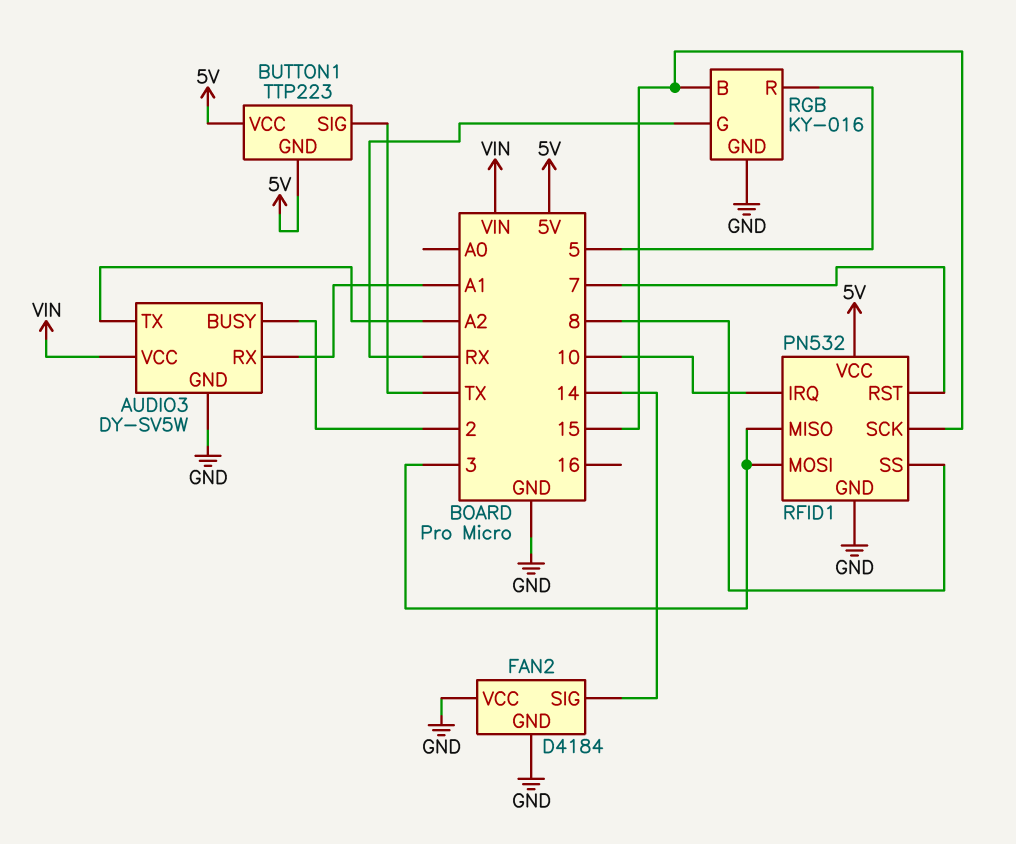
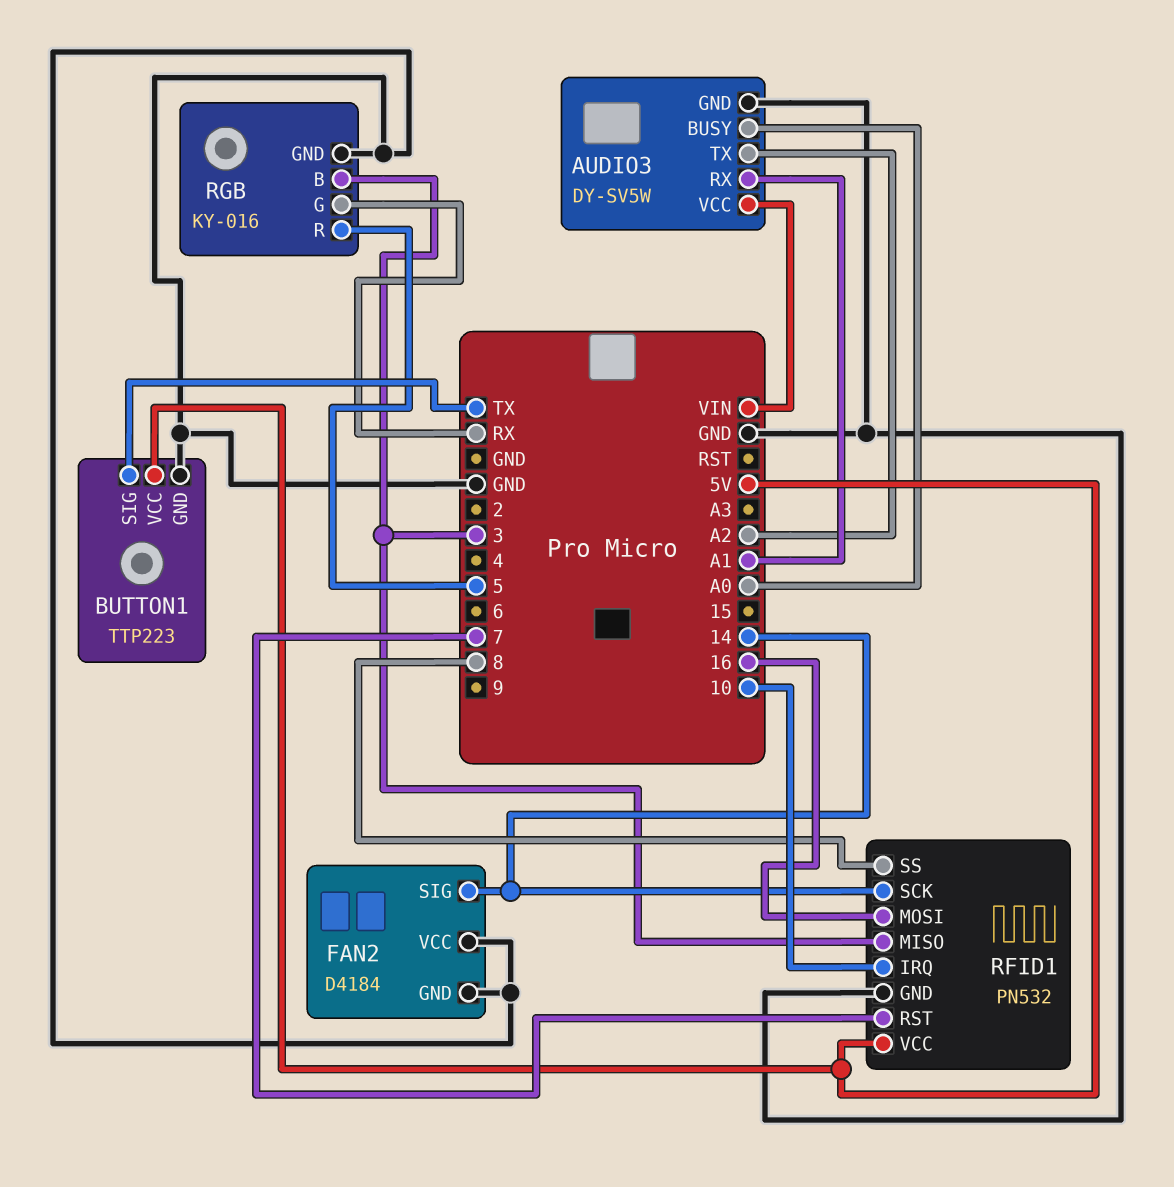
AUDIO3 pin BUSY: 2 -> A0
BUTTON1 pin GND: 5V -> GND
RFID1 pin MOSI: 3 -> 16
RFID1 pin SCK: 15 -> 14
RGB pin B: 15 -> 3

